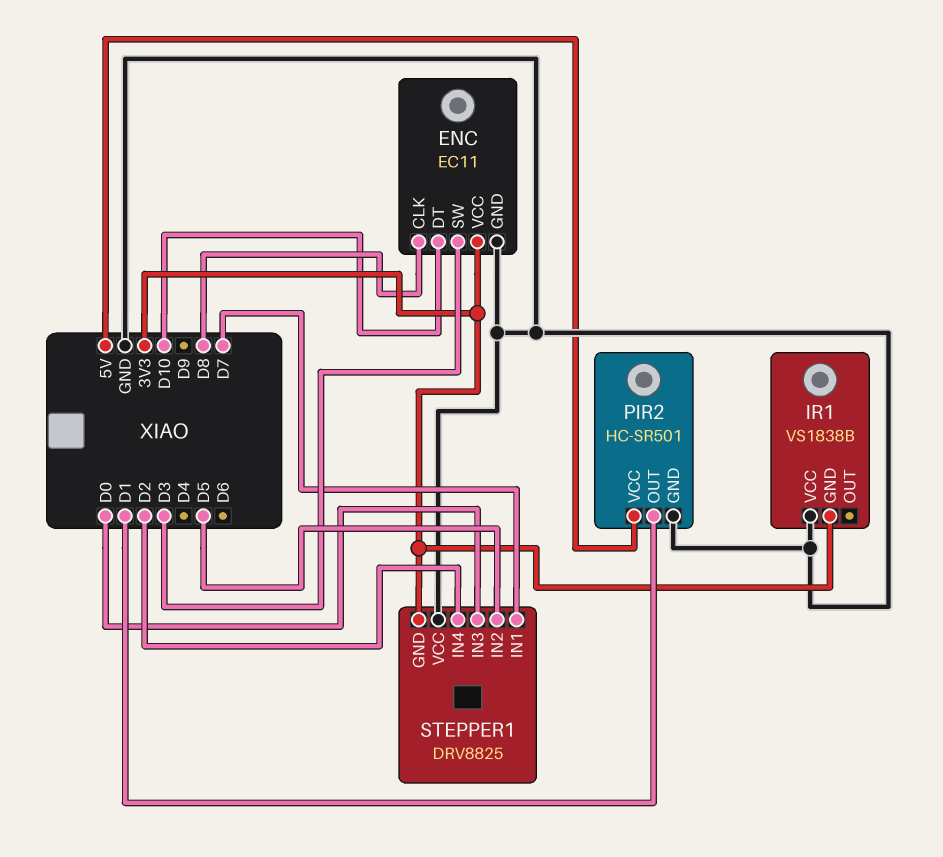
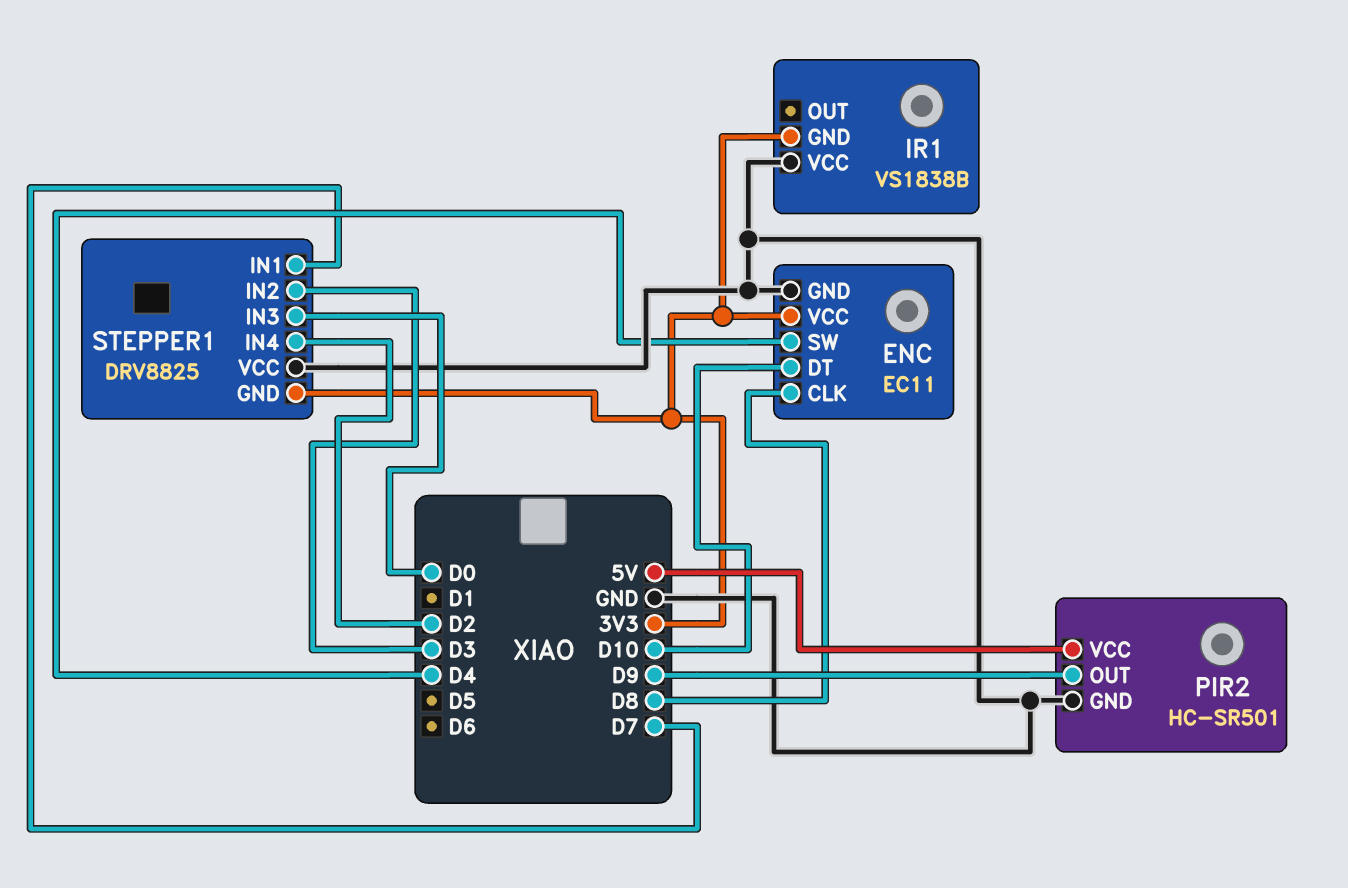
ENC pin SW: D3 -> D4
PIR2 pin OUT: D1 -> D9
STEPPER1 pin IN2: D5 -> D3

